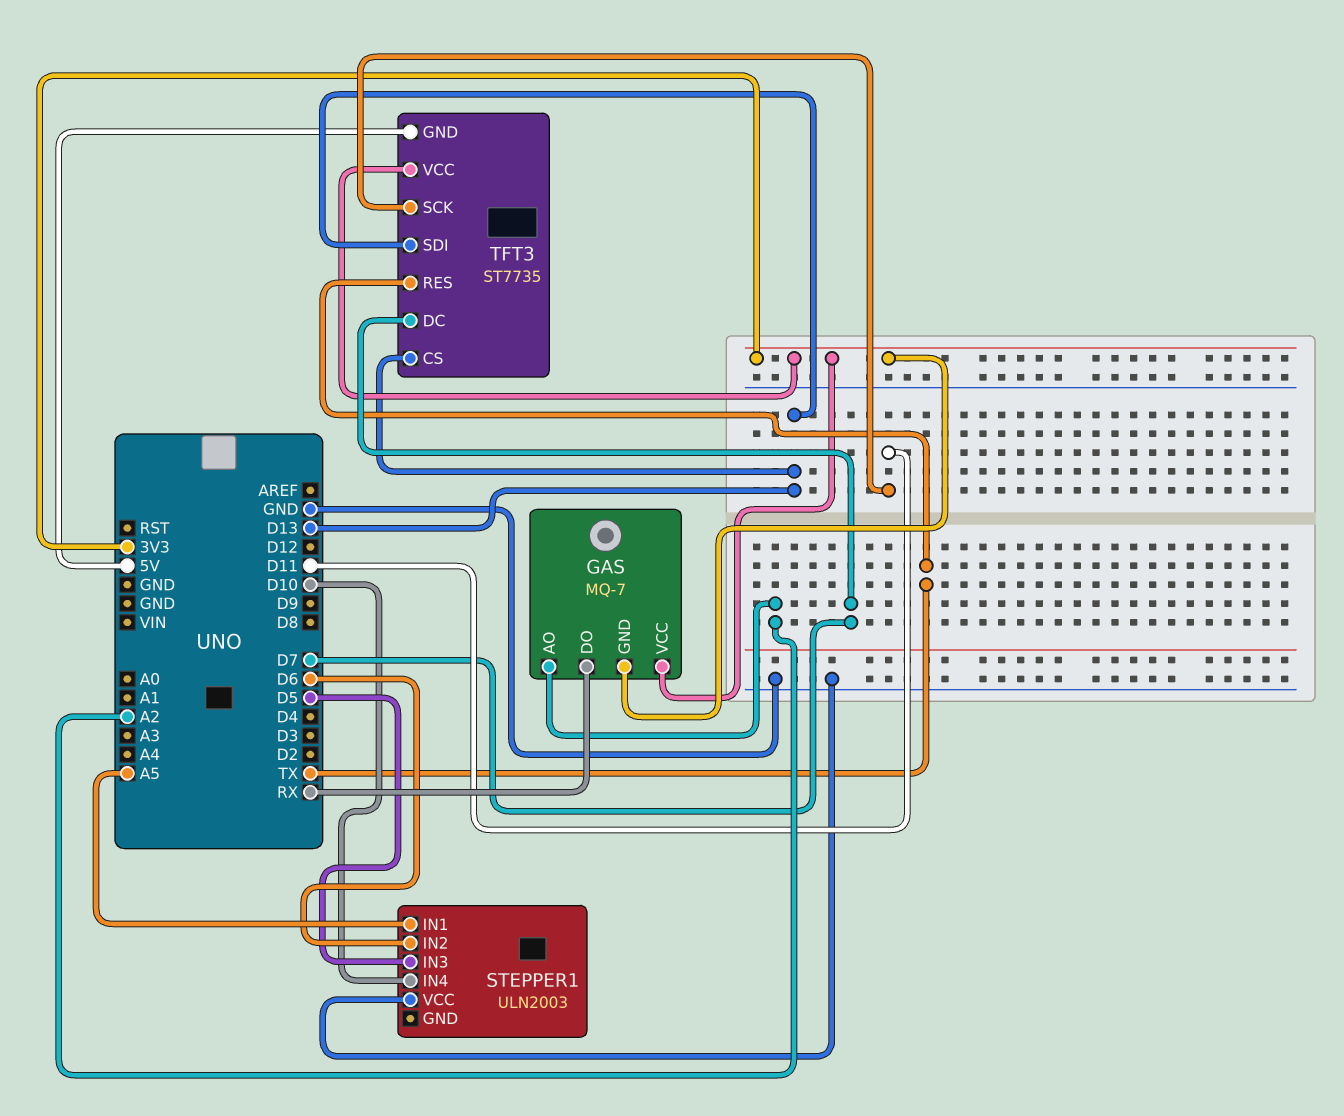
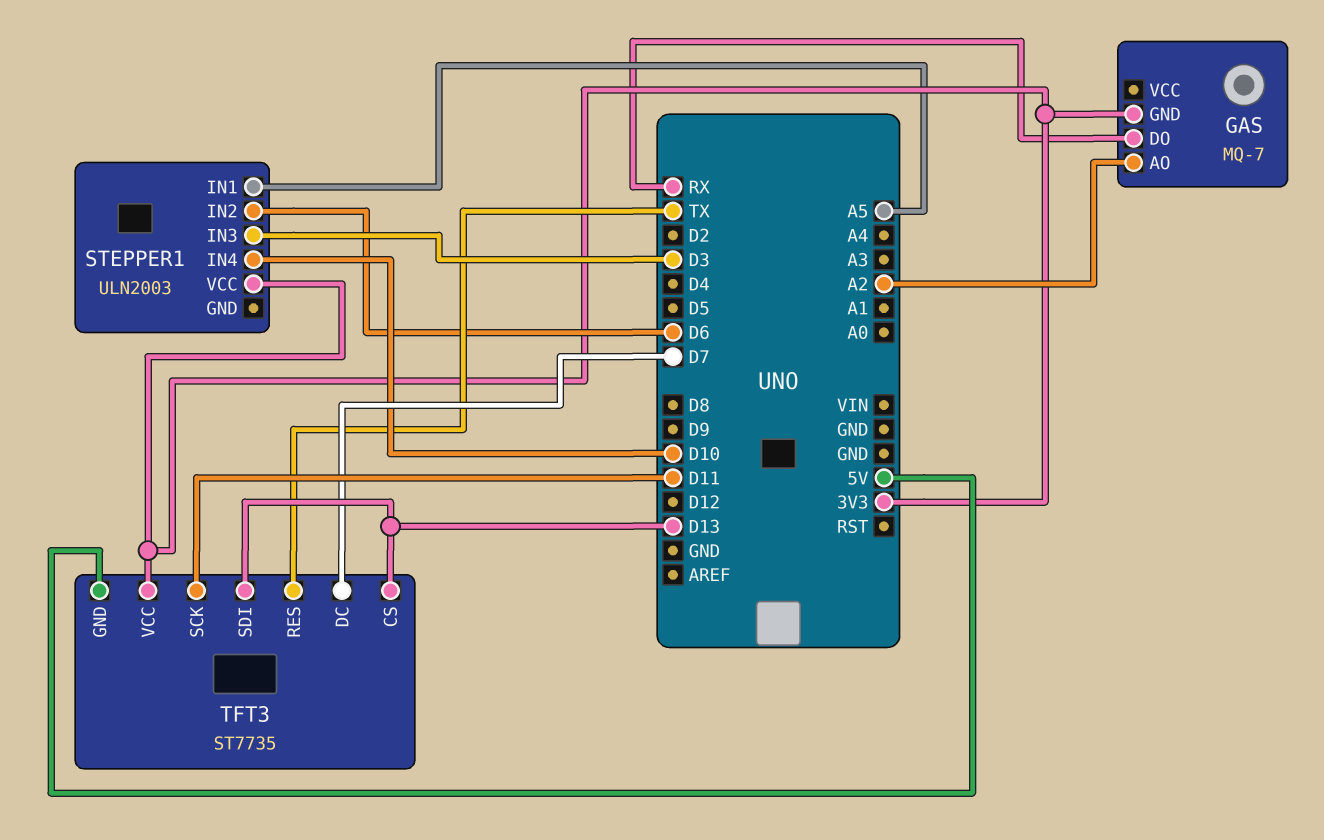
GAS pin VCC: 3V3 -> none
STEPPER1 pin IN3: D5 -> D3
STEPPER1 pin VCC: GND -> 3V3

